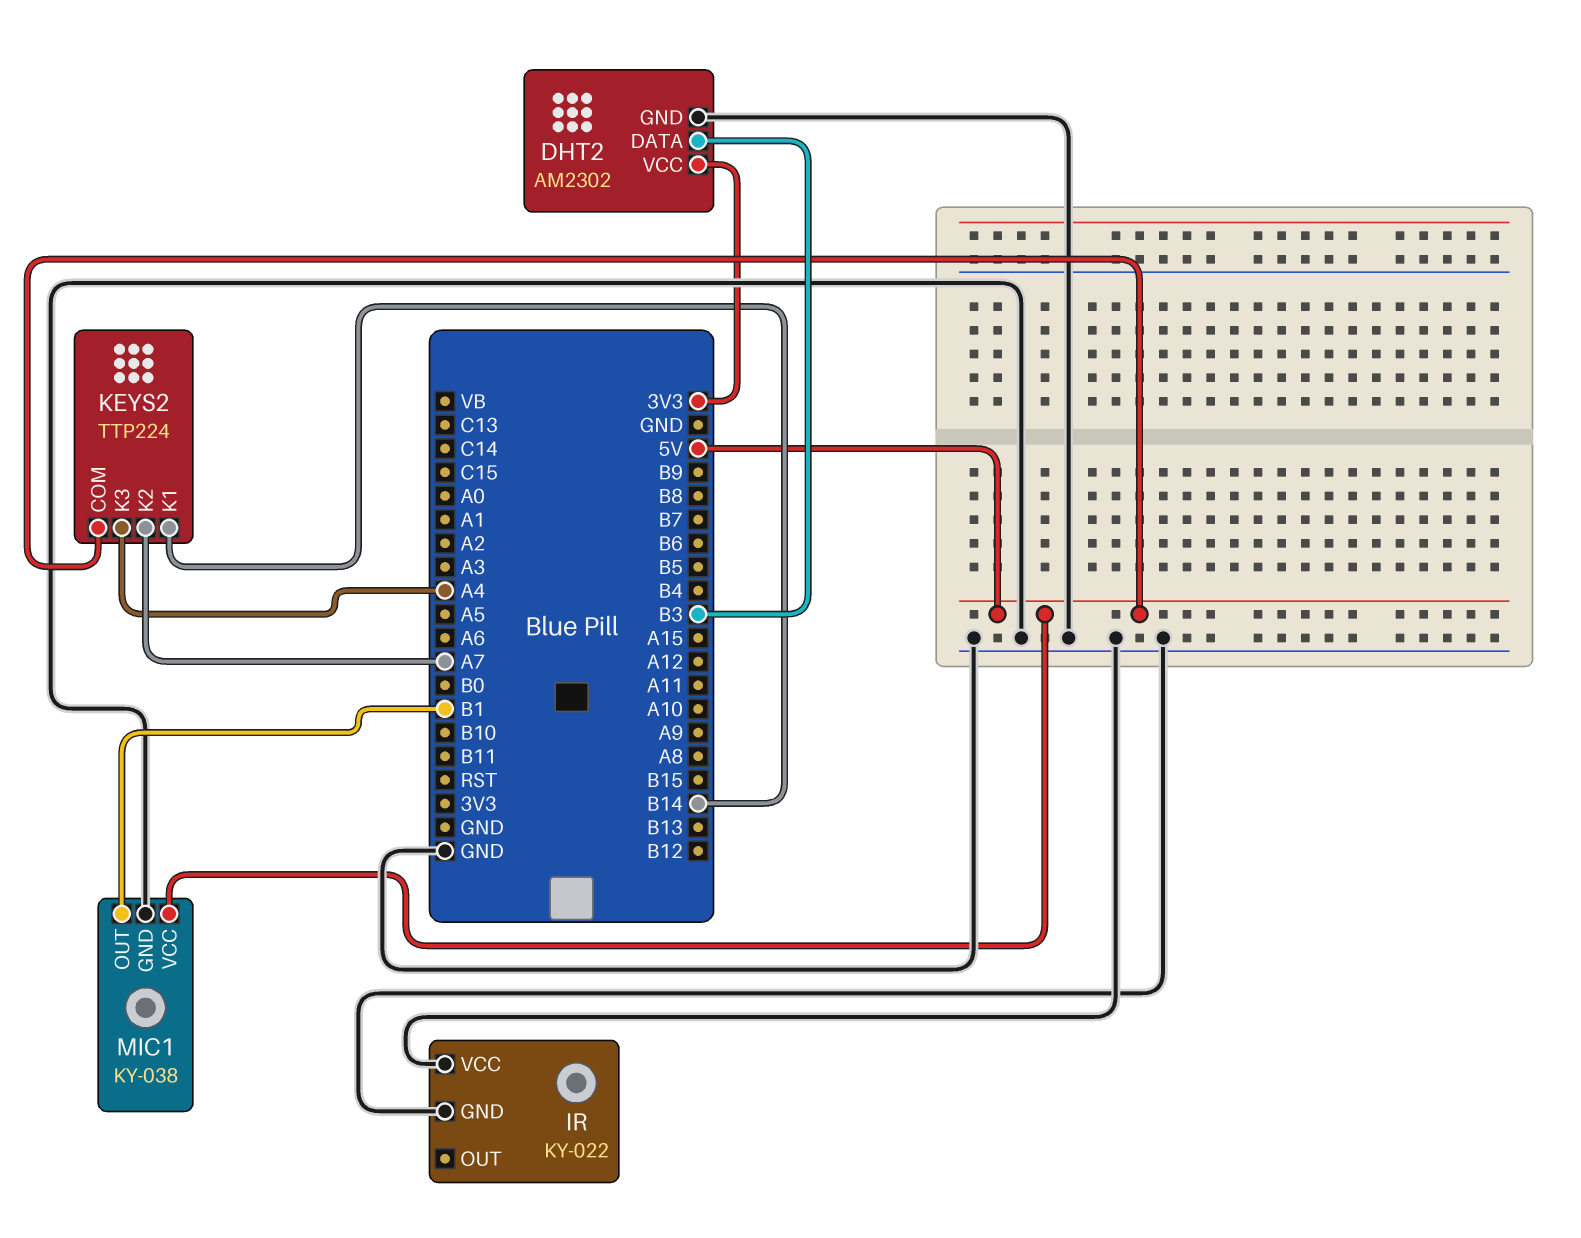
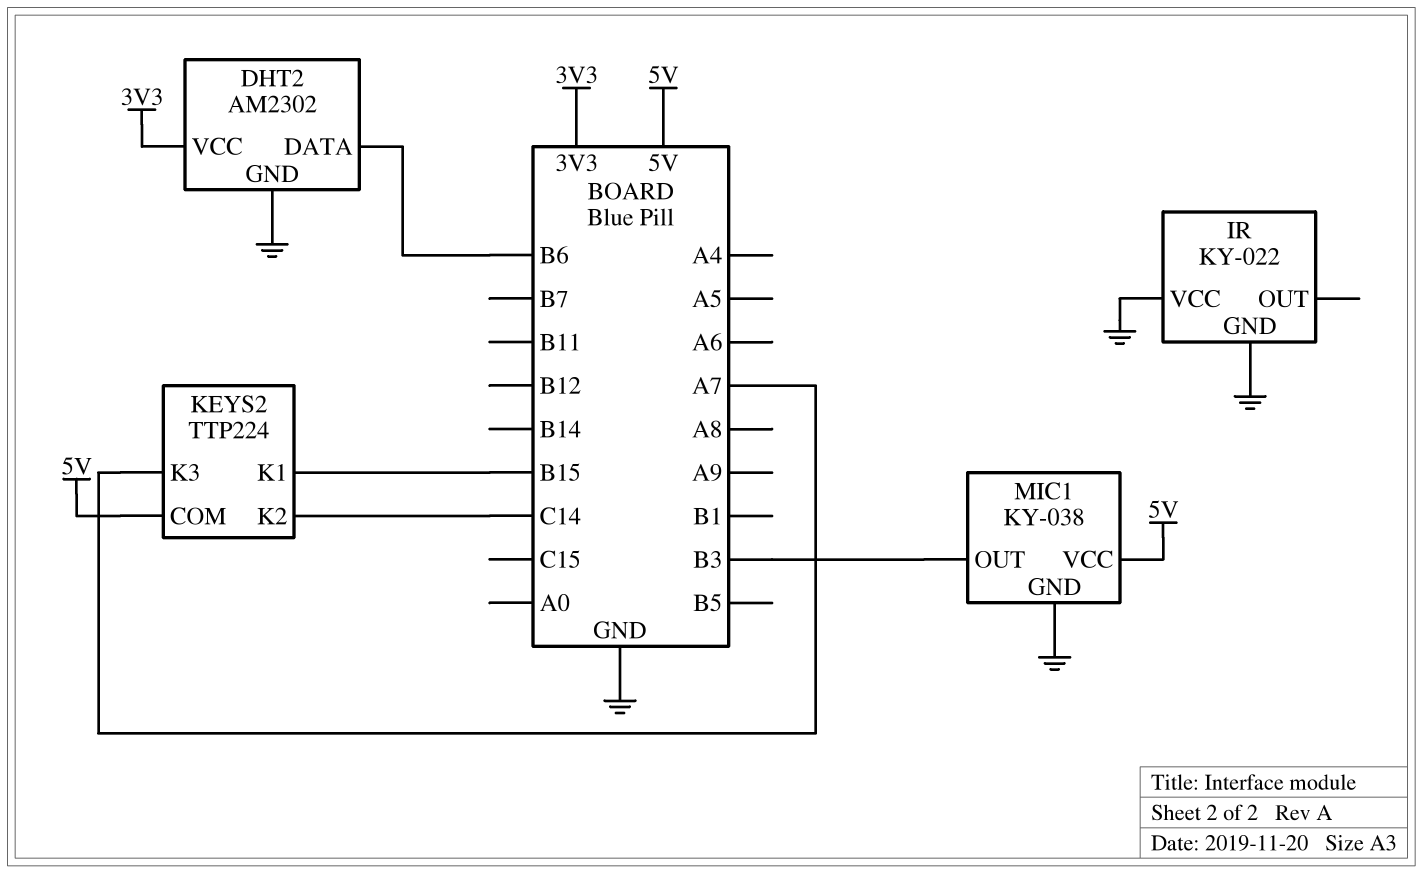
DHT2 pin DATA: B3 -> B6
KEYS2 pin K1: B14 -> B15
KEYS2 pin K2: A7 -> C14
KEYS2 pin K3: A4 -> A7
MIC1 pin OUT: B1 -> B3

